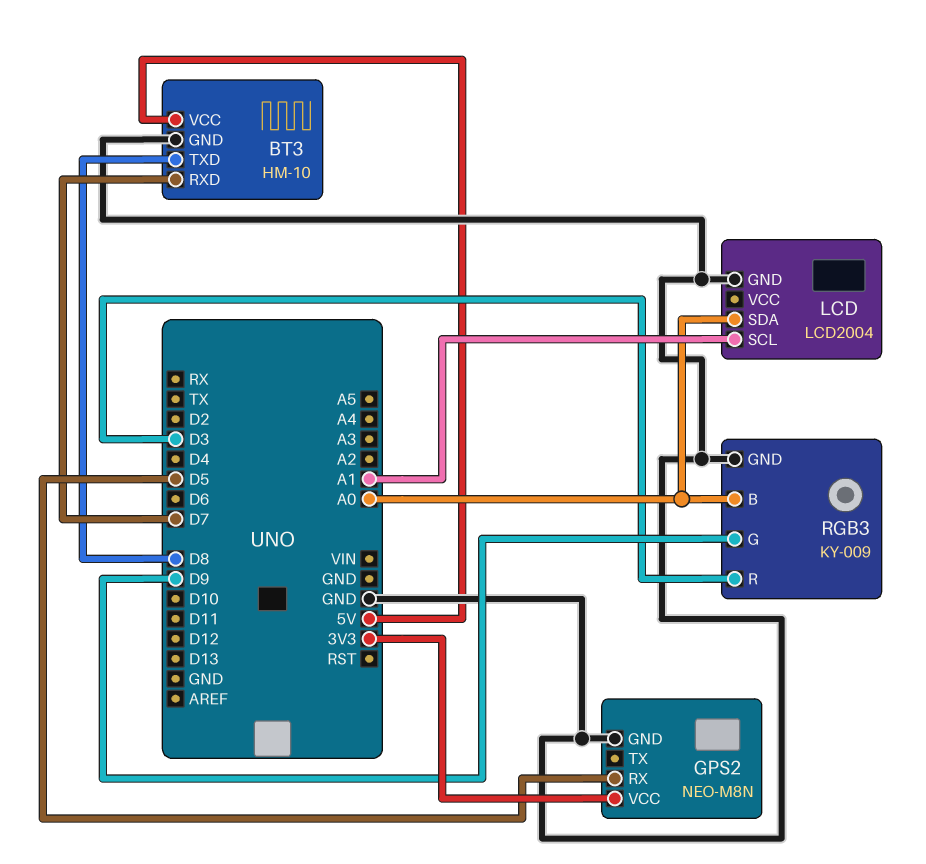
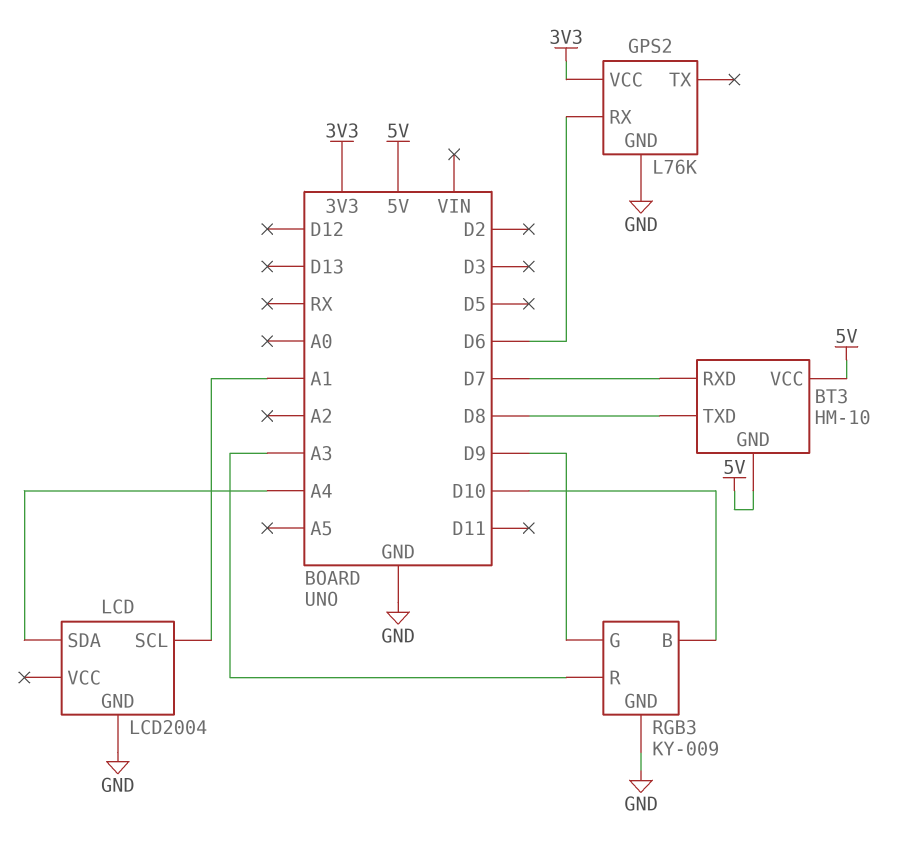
BT3 pin GND: GND -> 5V
GPS2: NEO-M8N -> L76K
GPS2 pin RX: D5 -> D6
LCD pin SDA: A0 -> A4
RGB3 pin B: A0 -> D10
RGB3 pin R: D3 -> A3

